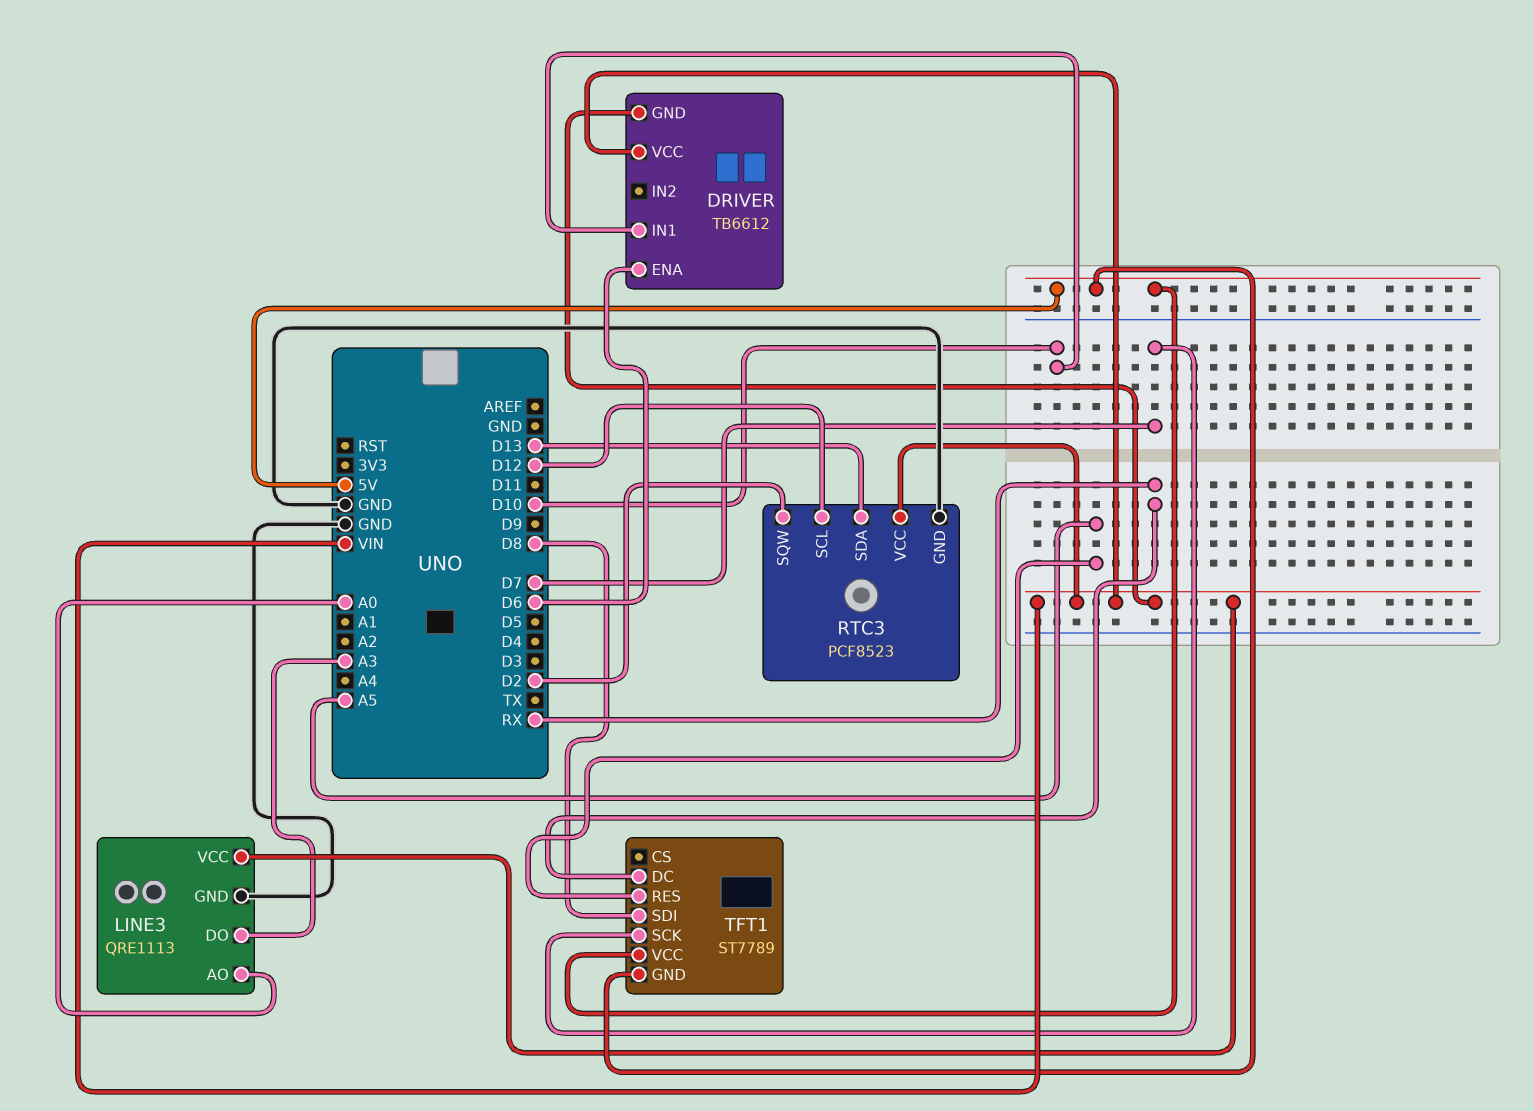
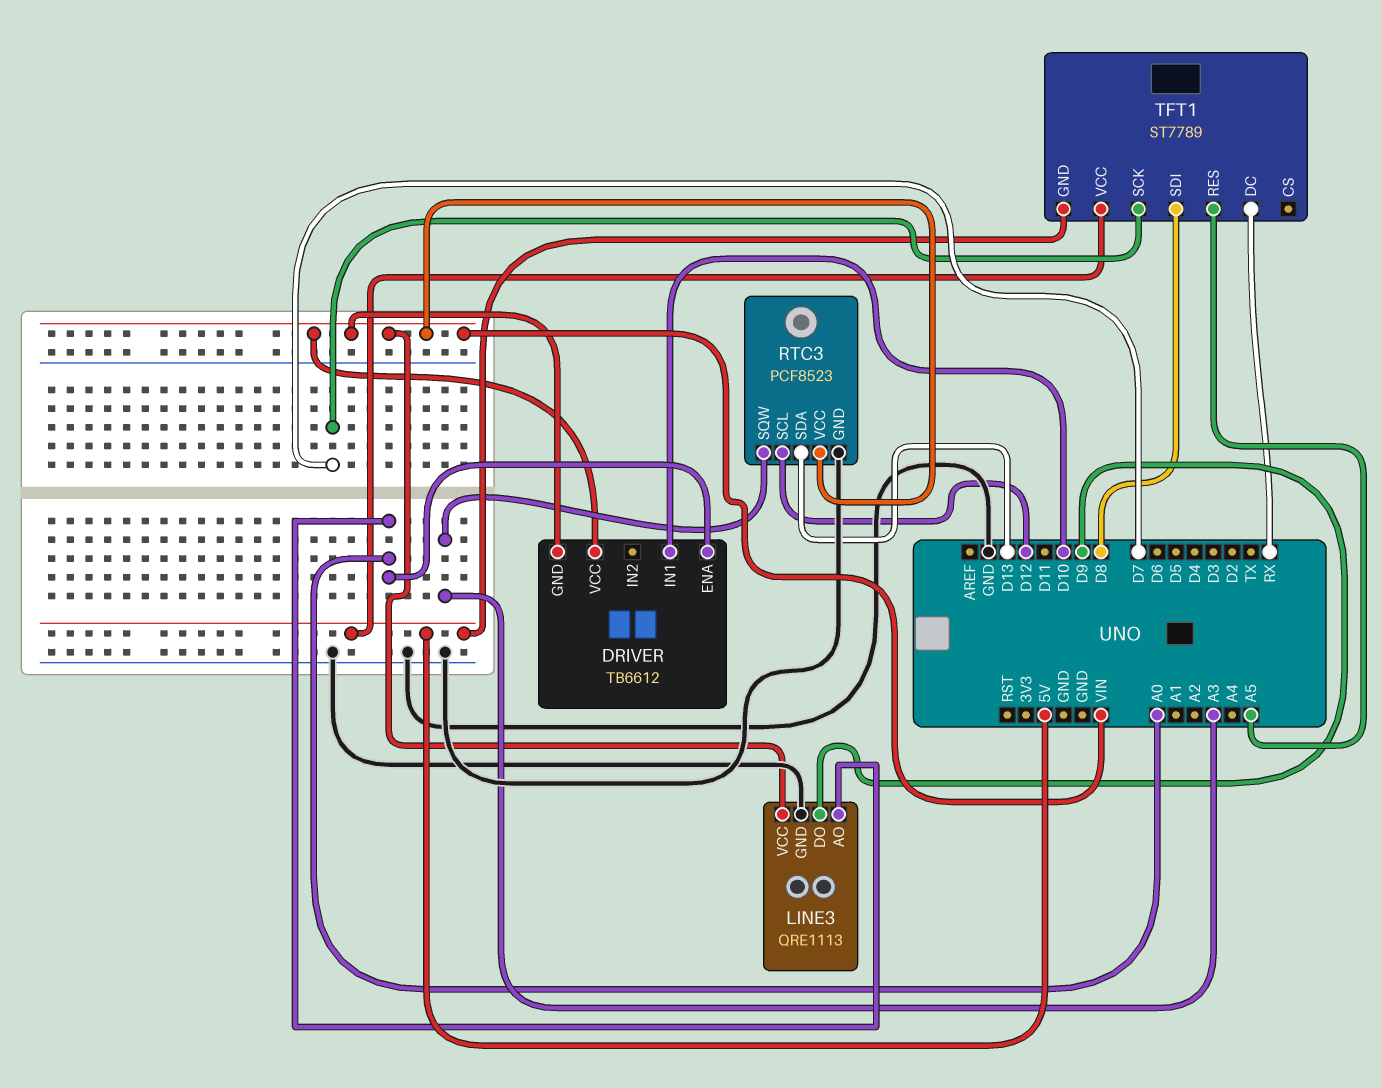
DRIVER pin ENA: D6 -> A0
LINE3 pin DO: A3 -> D9
RTC3 pin SQW: D2 -> A3

